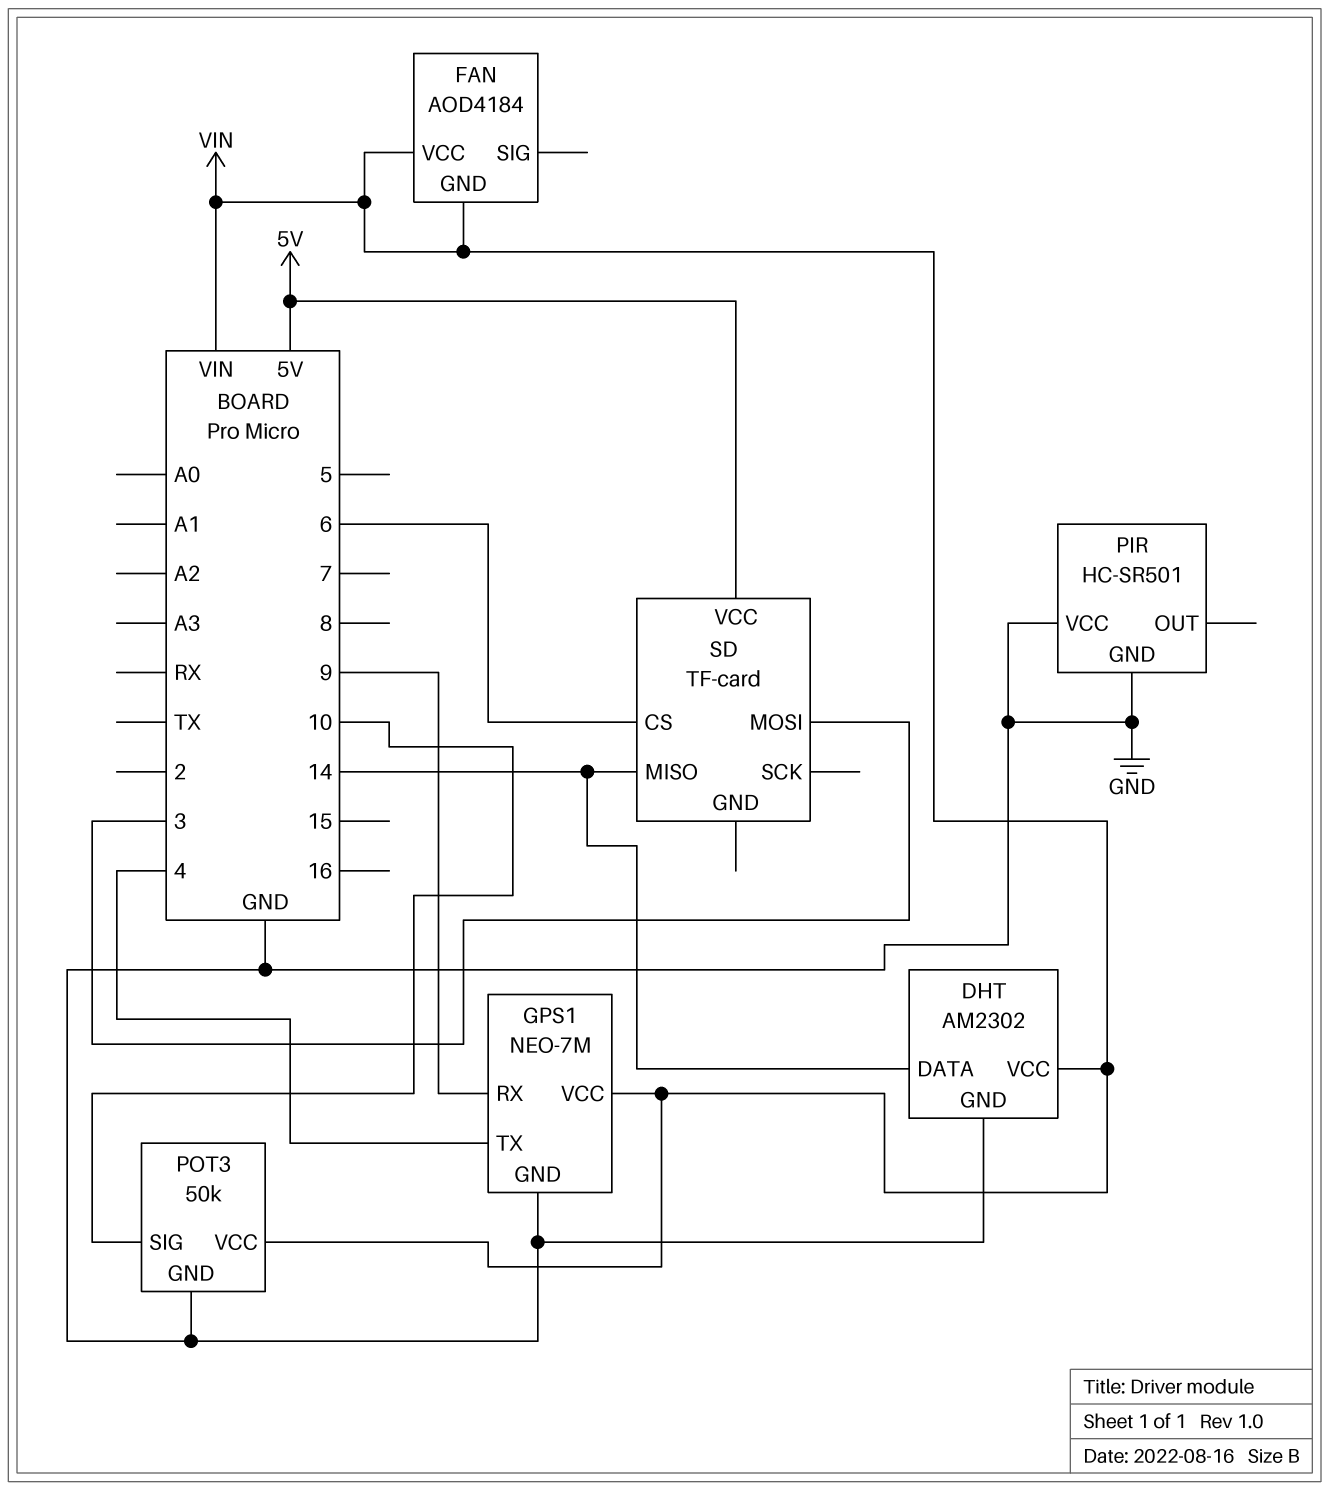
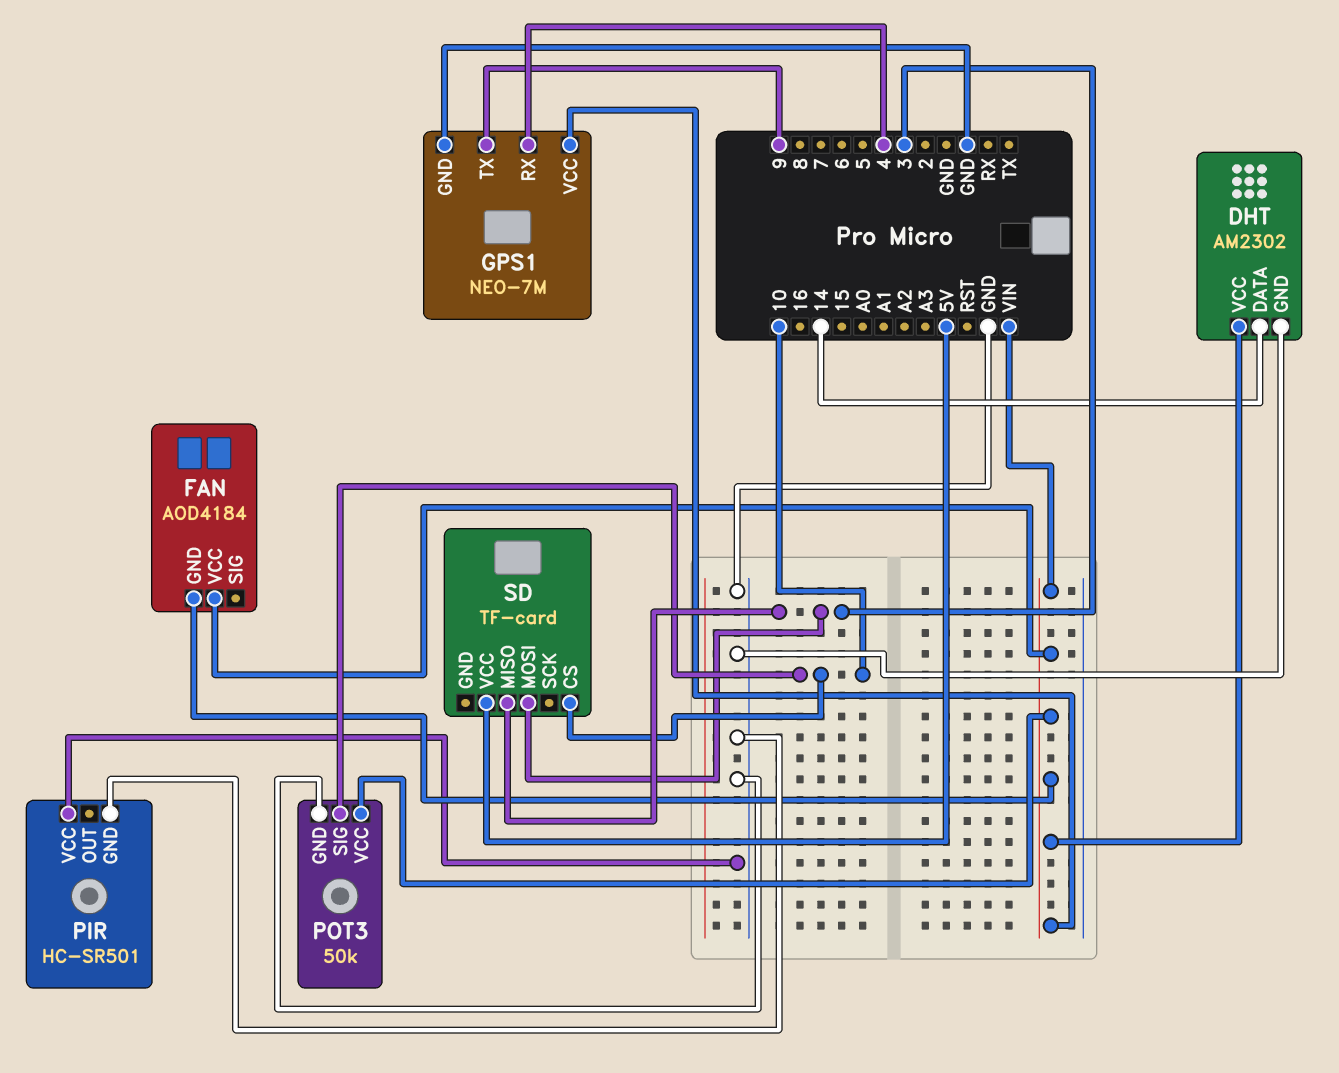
GPS1 pin RX: 9 -> 4
GPS1 pin TX: 4 -> 9
SD pin CS: 6 -> 10
SD pin MISO: 14 -> 3

